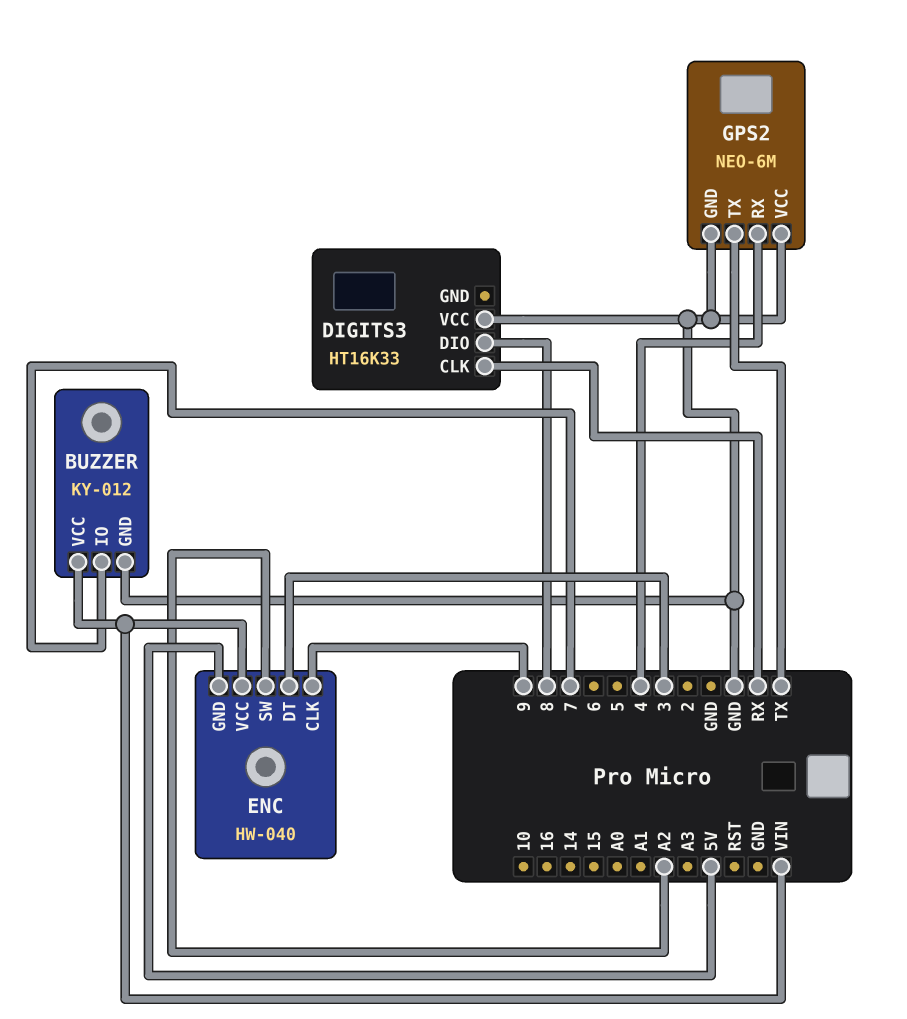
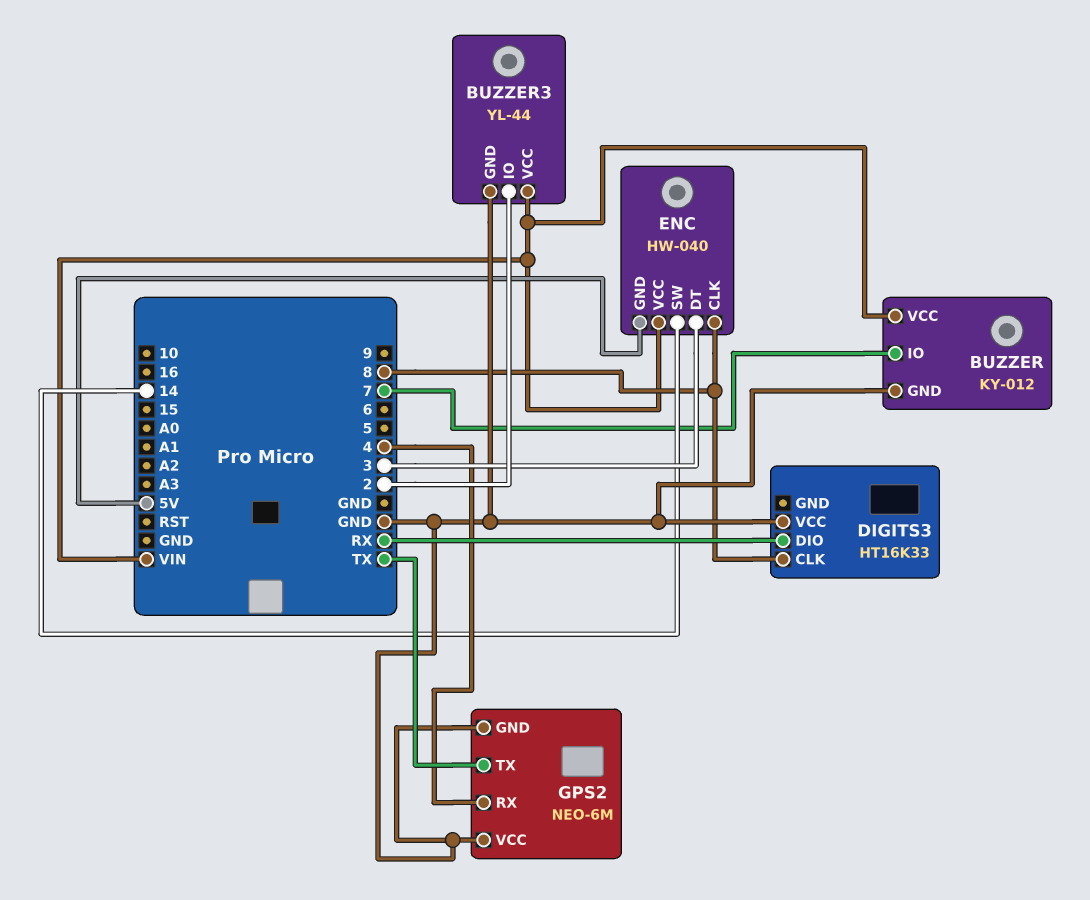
BUZZER3: none -> YL-44
BUZZER3 pin GND: none -> GND
BUZZER3 pin IO: none -> 2
BUZZER3 pin VCC: none -> VIN
DIGITS3 pin CLK: RX -> 8
DIGITS3 pin DIO: 8 -> RX
ENC pin CLK: 9 -> 8
ENC pin SW: A2 -> 14

